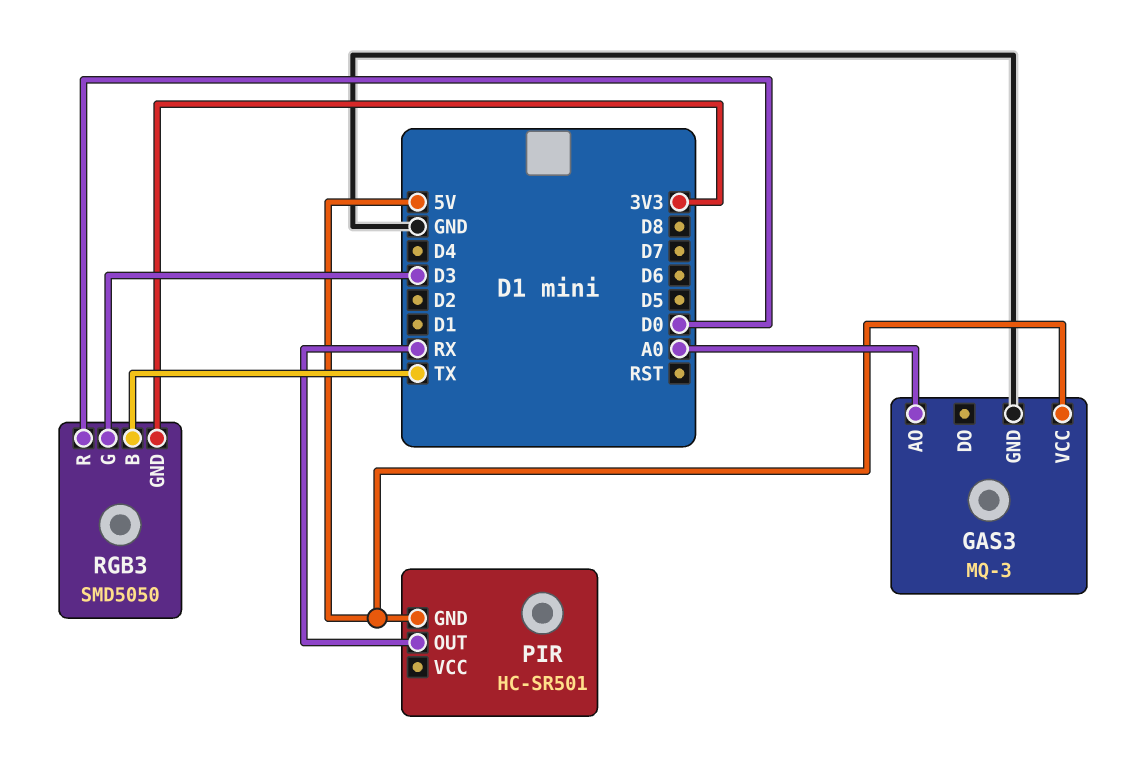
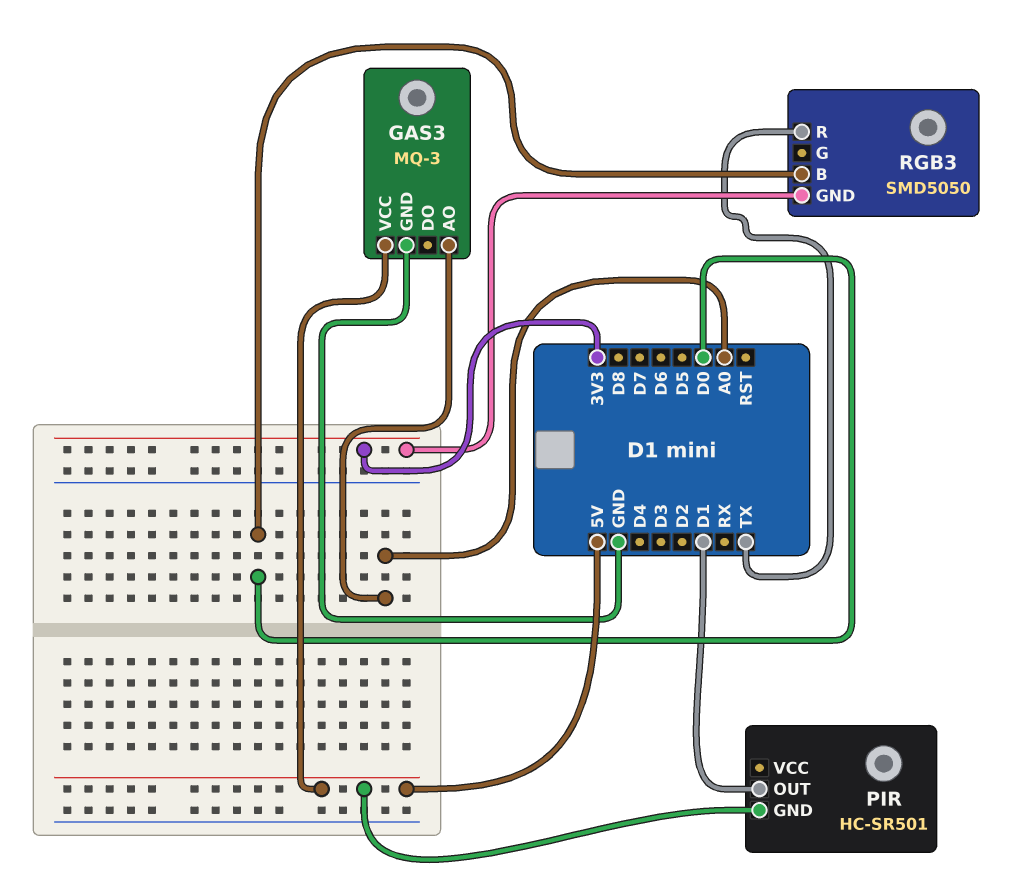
PIR pin OUT: RX -> D1
RGB3 pin B: TX -> D0
RGB3 pin G: D3 -> none
RGB3 pin R: D0 -> TX

